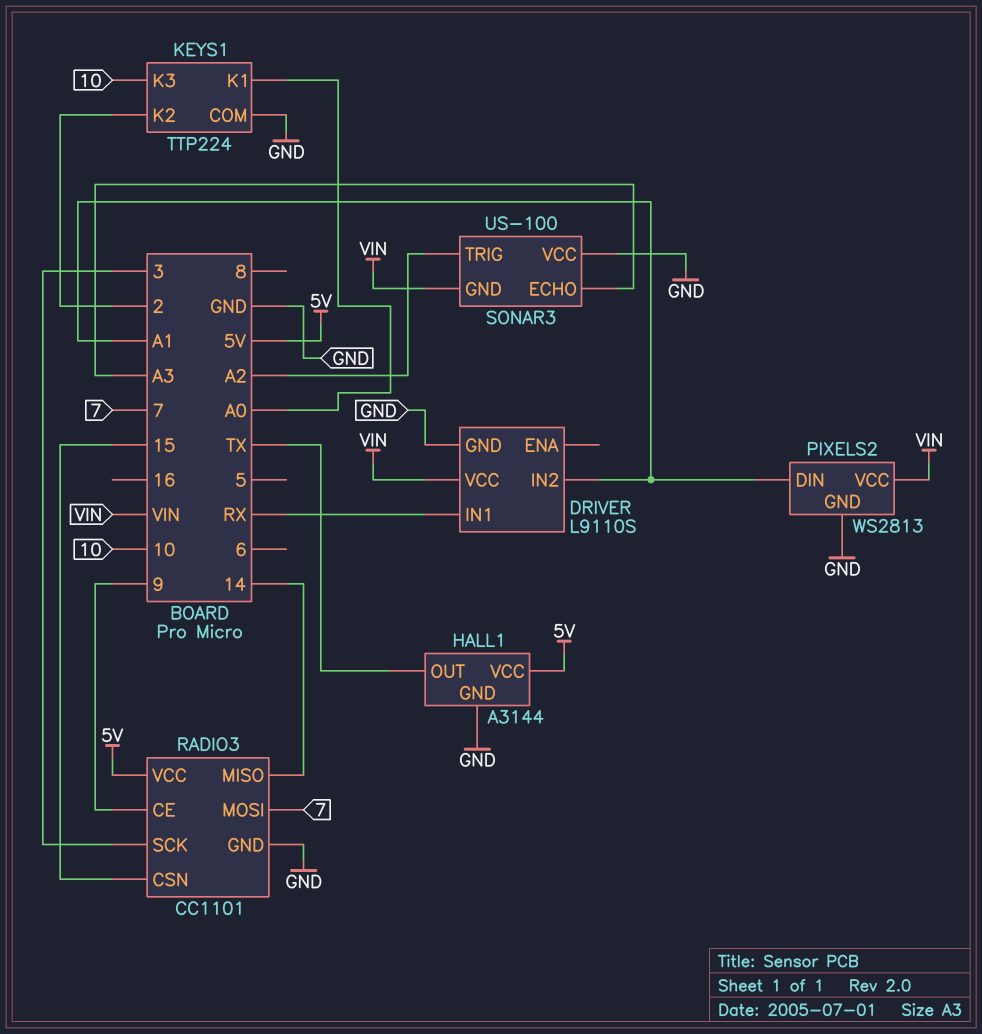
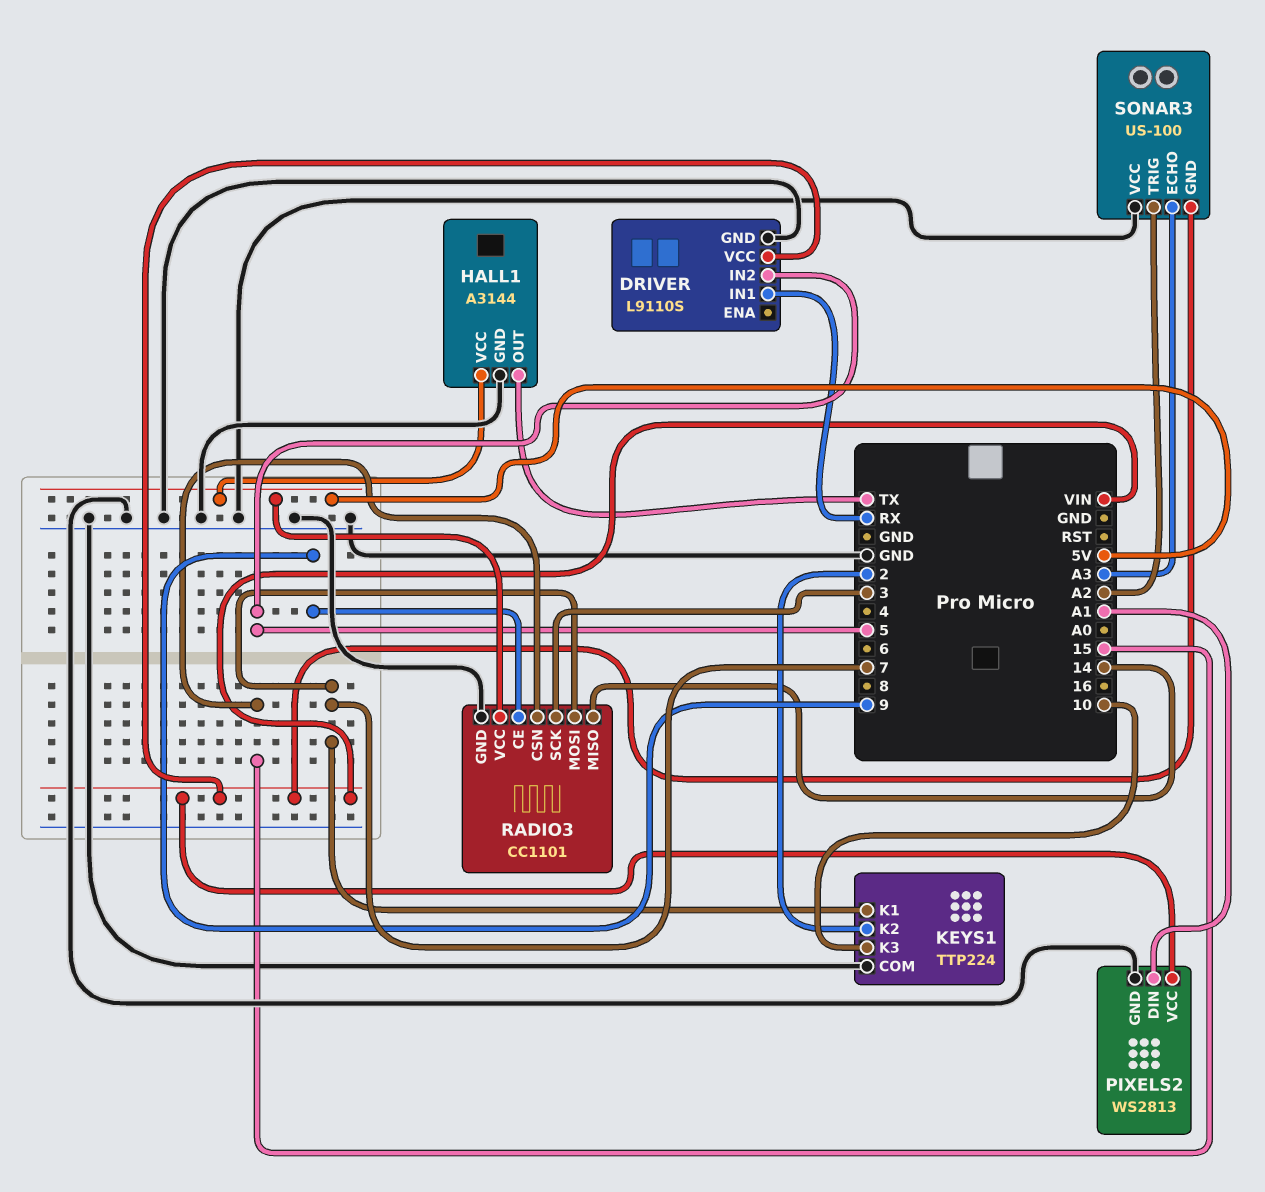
DRIVER pin IN2: A1 -> 5
KEYS1 pin K1: A0 -> 7

